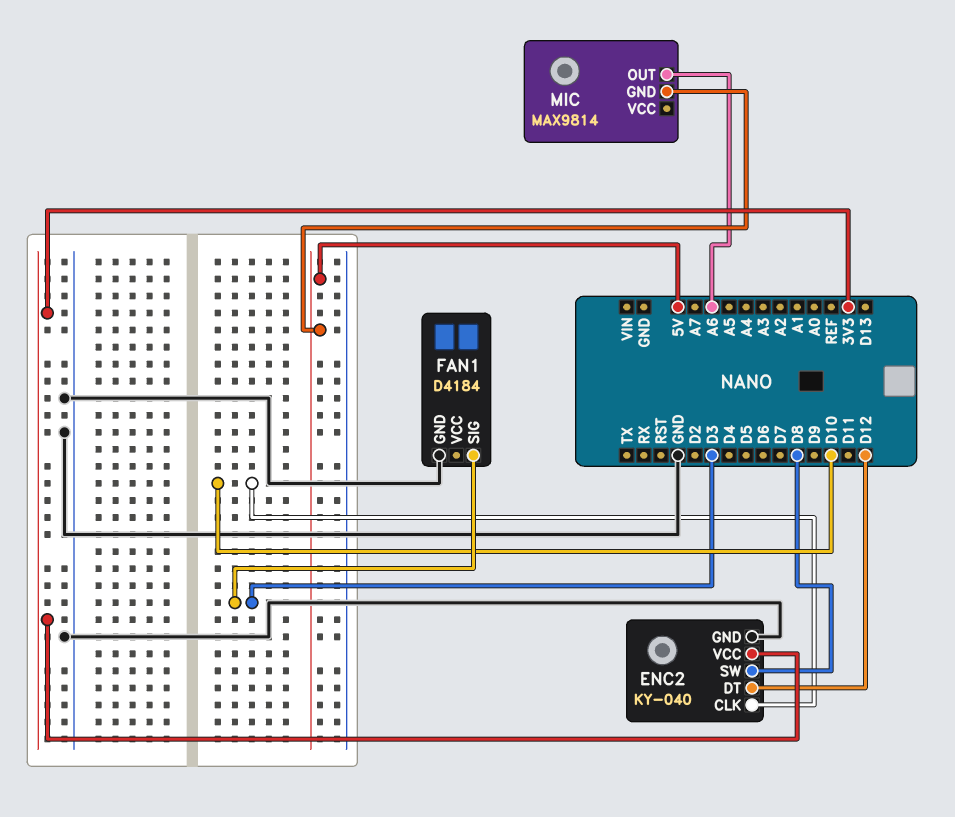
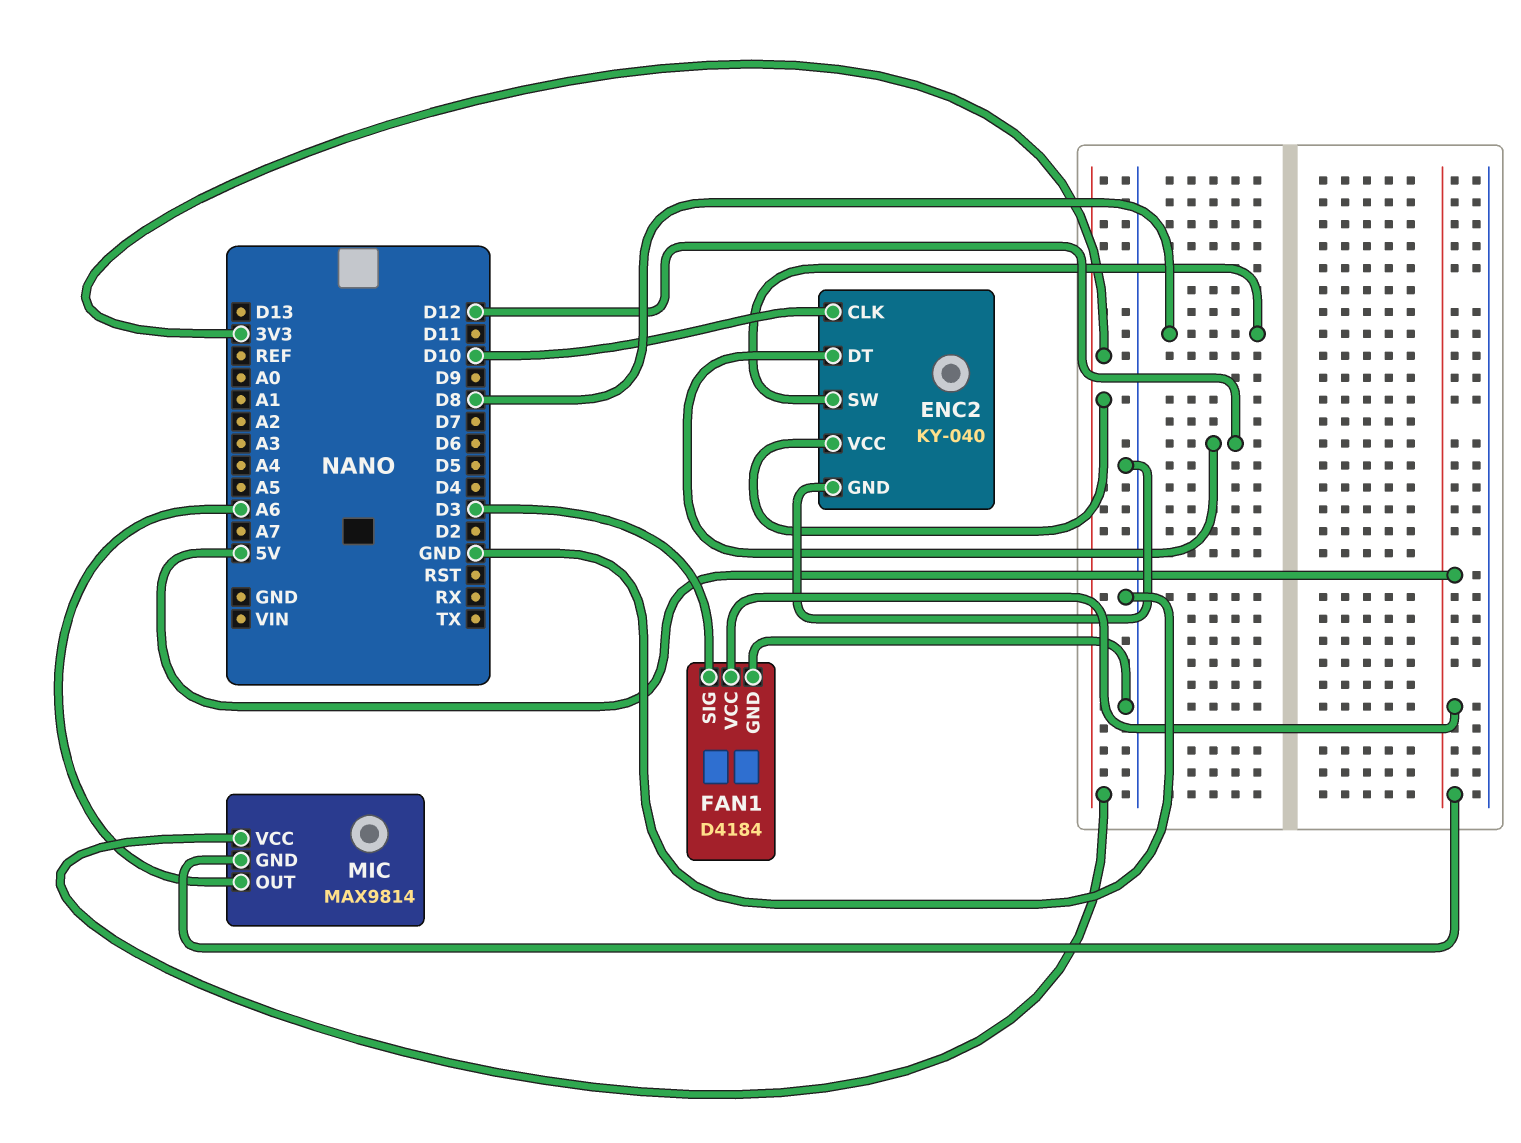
FAN1 pin VCC: none -> 5V
MIC pin VCC: none -> 3V3

